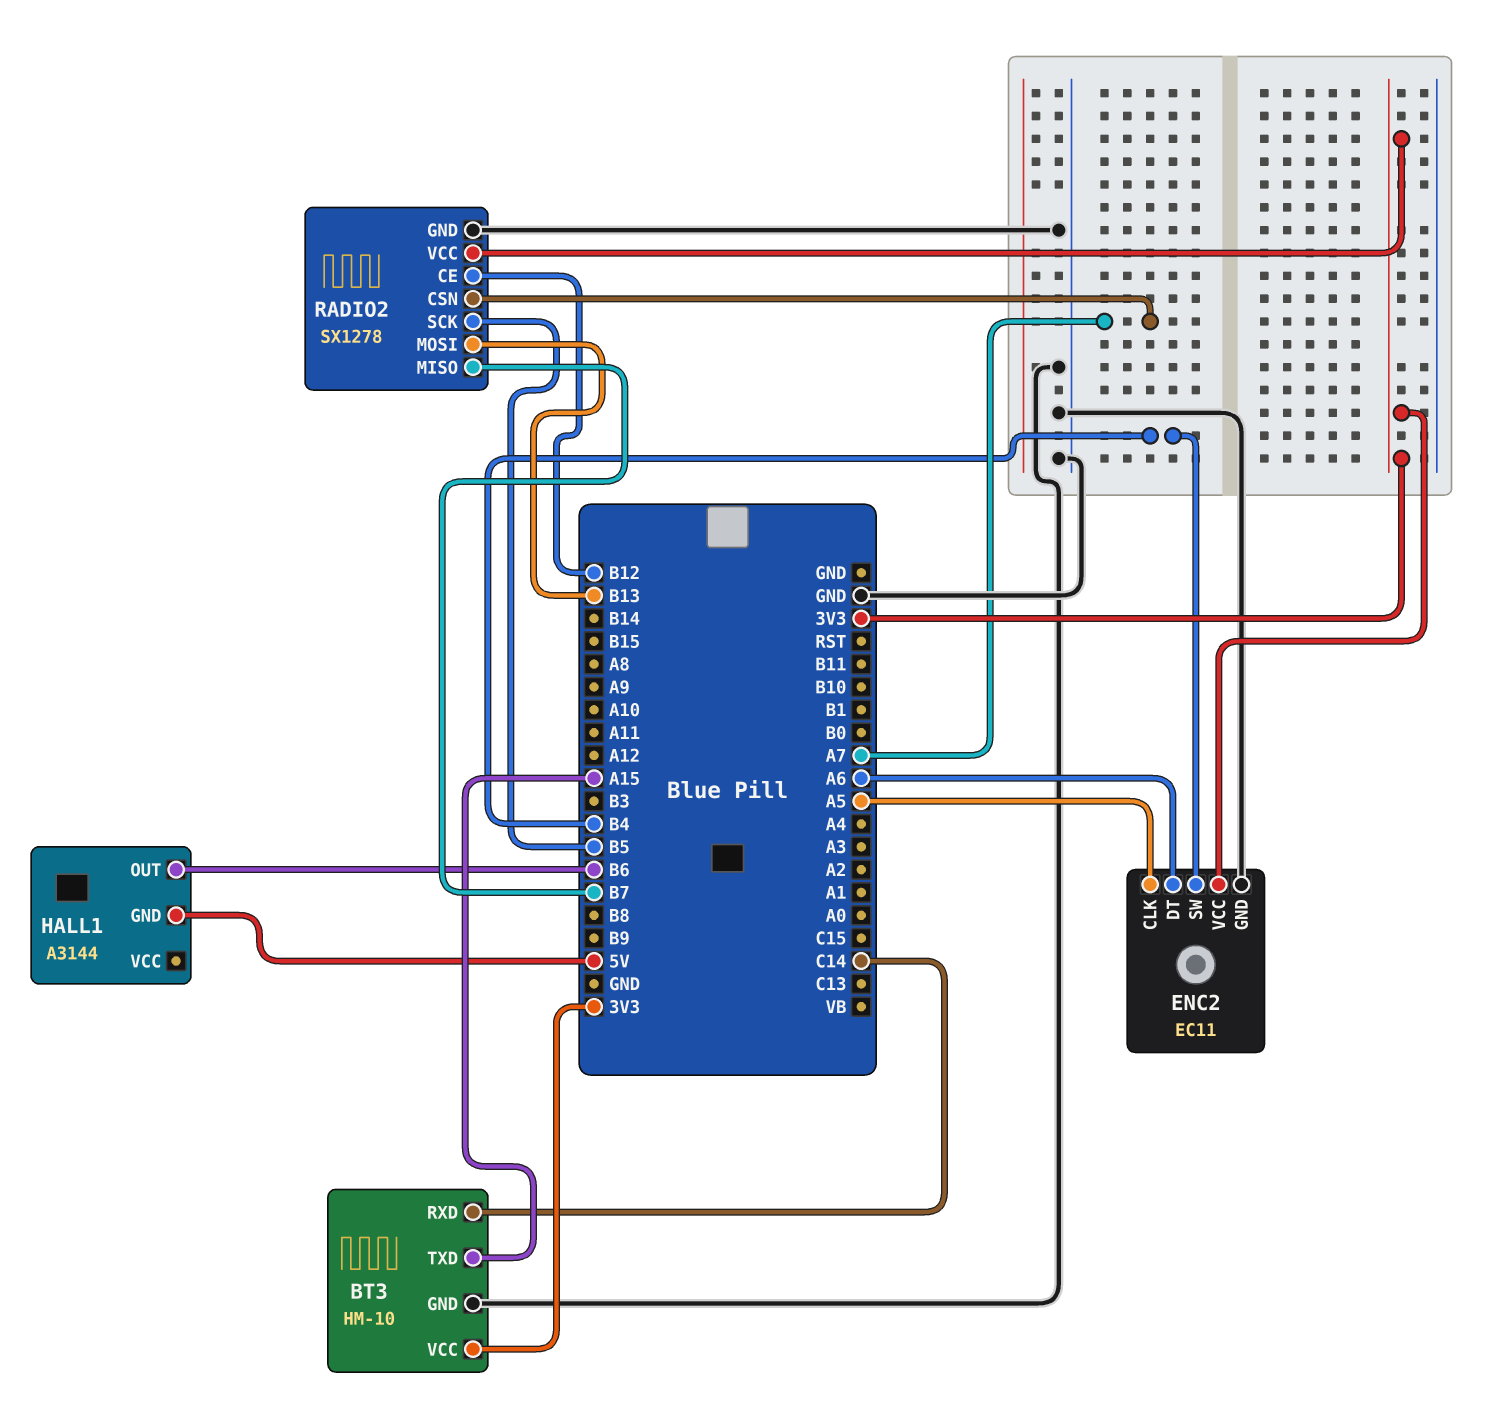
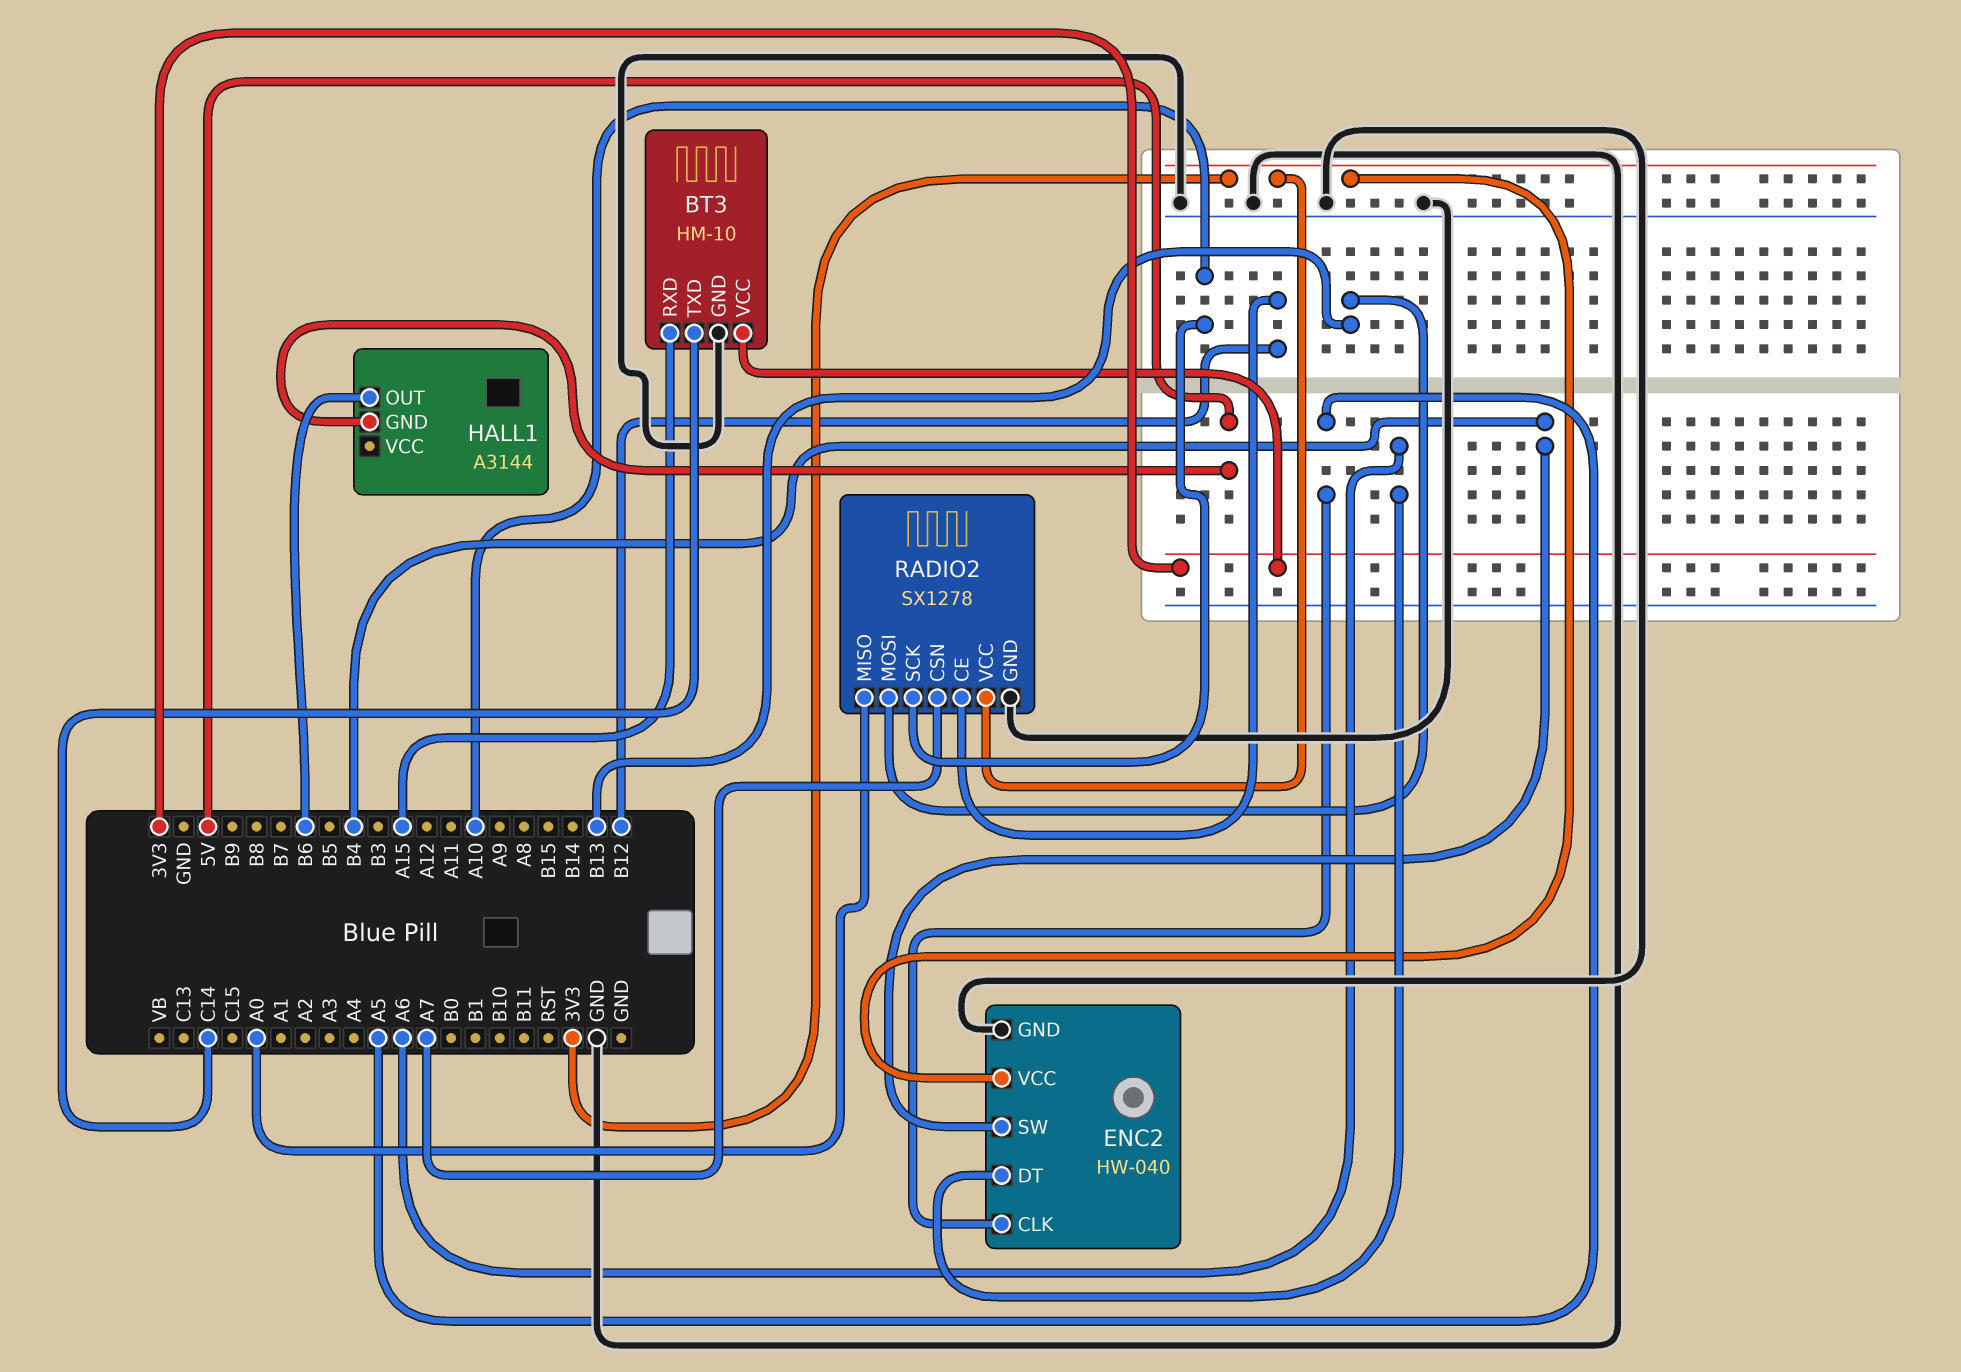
BT3 pin RXD: C14 -> A15
BT3 pin TXD: A15 -> C14
ENC2: EC11 -> HW-040
RADIO2 pin MISO: B7 -> A0
RADIO2 pin SCK: B5 -> A10

